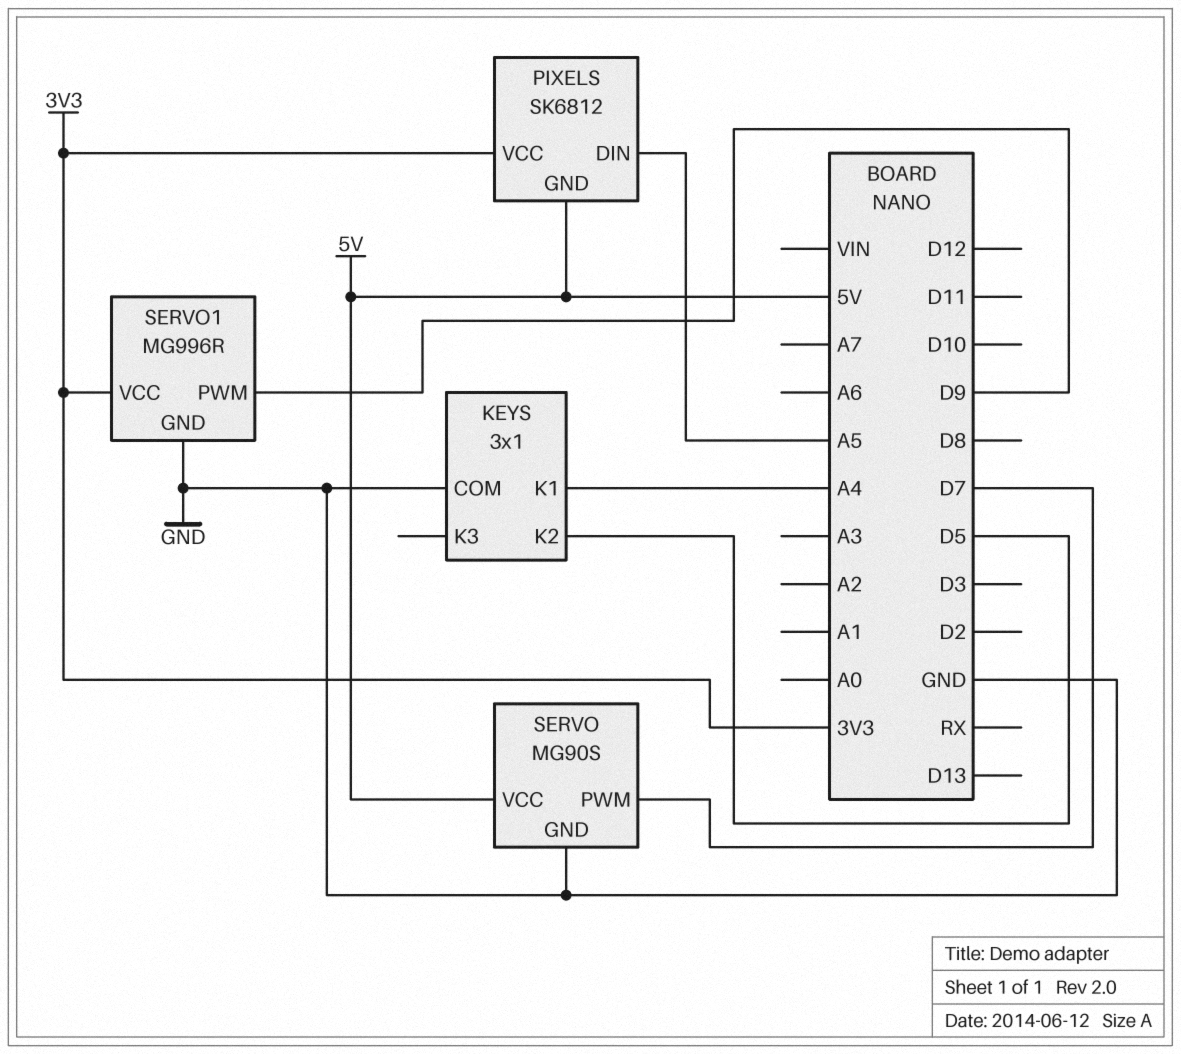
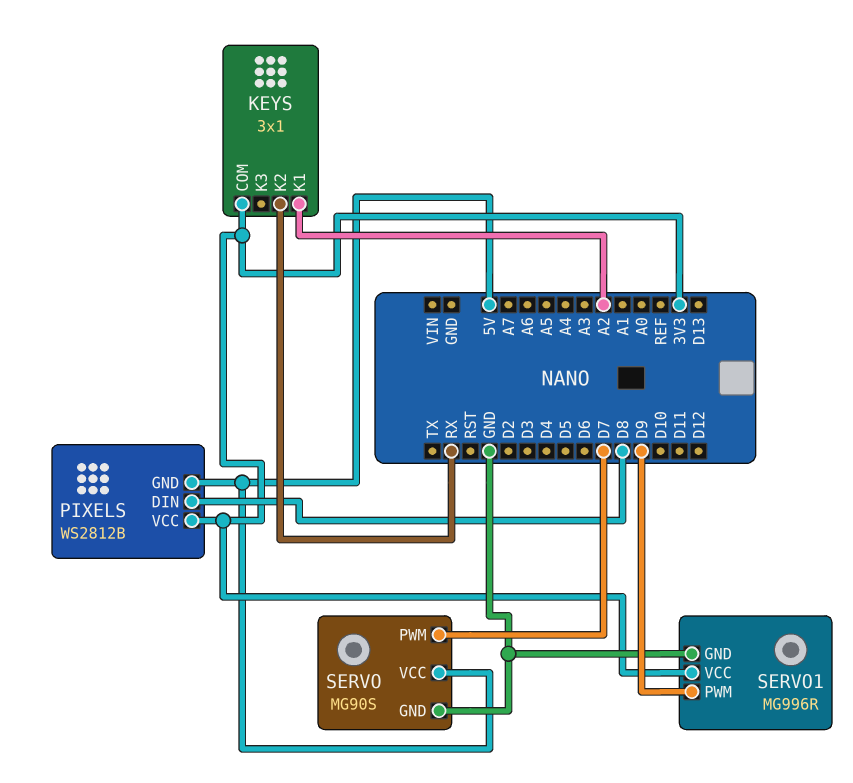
KEYS pin COM: GND -> 3V3
KEYS pin K1: A4 -> A2
KEYS pin K2: D5 -> RX
PIXELS: SK6812 -> WS2812B
PIXELS pin DIN: A5 -> D8

